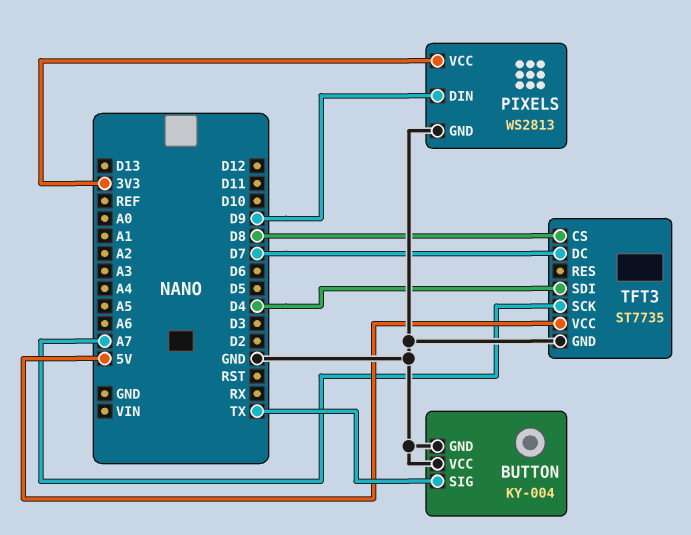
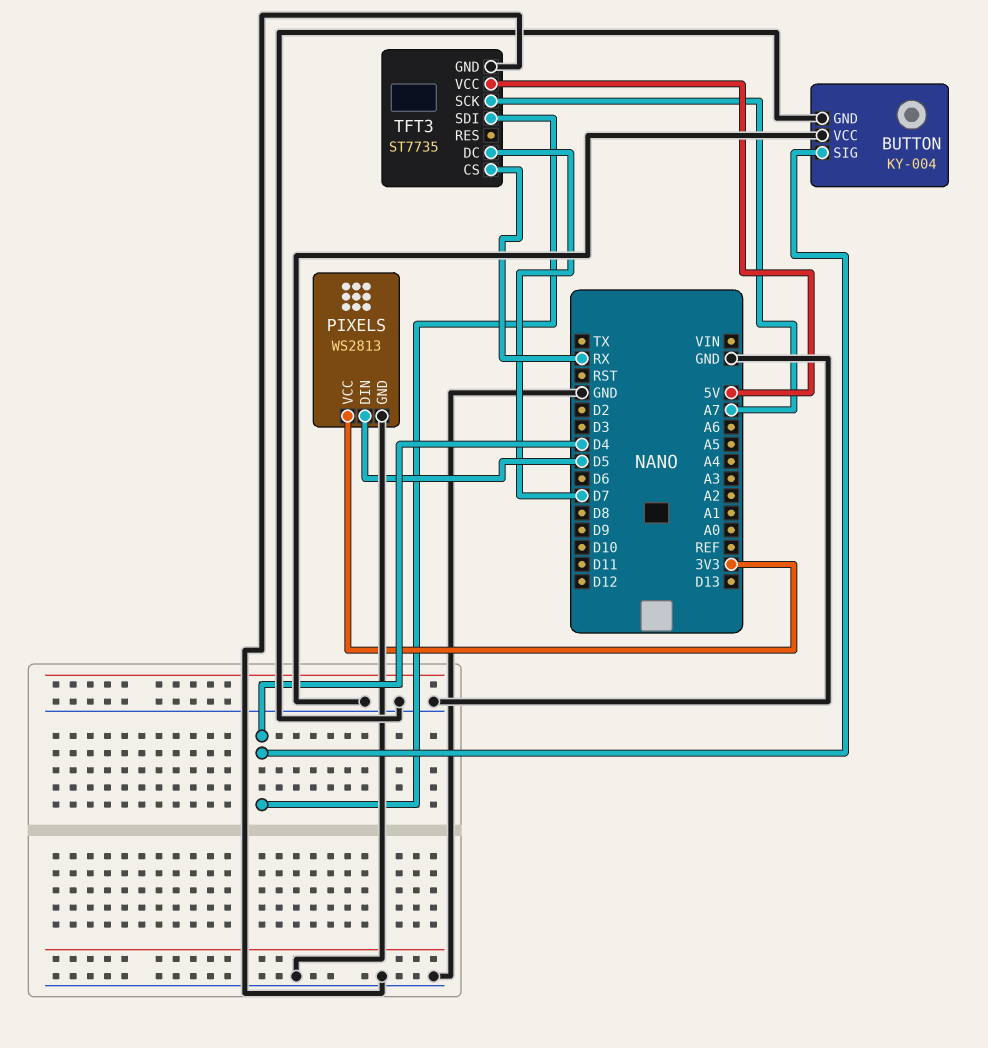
BUTTON pin SIG: TX -> D4
PIXELS pin DIN: D9 -> D5
TFT3 pin CS: D8 -> RX

